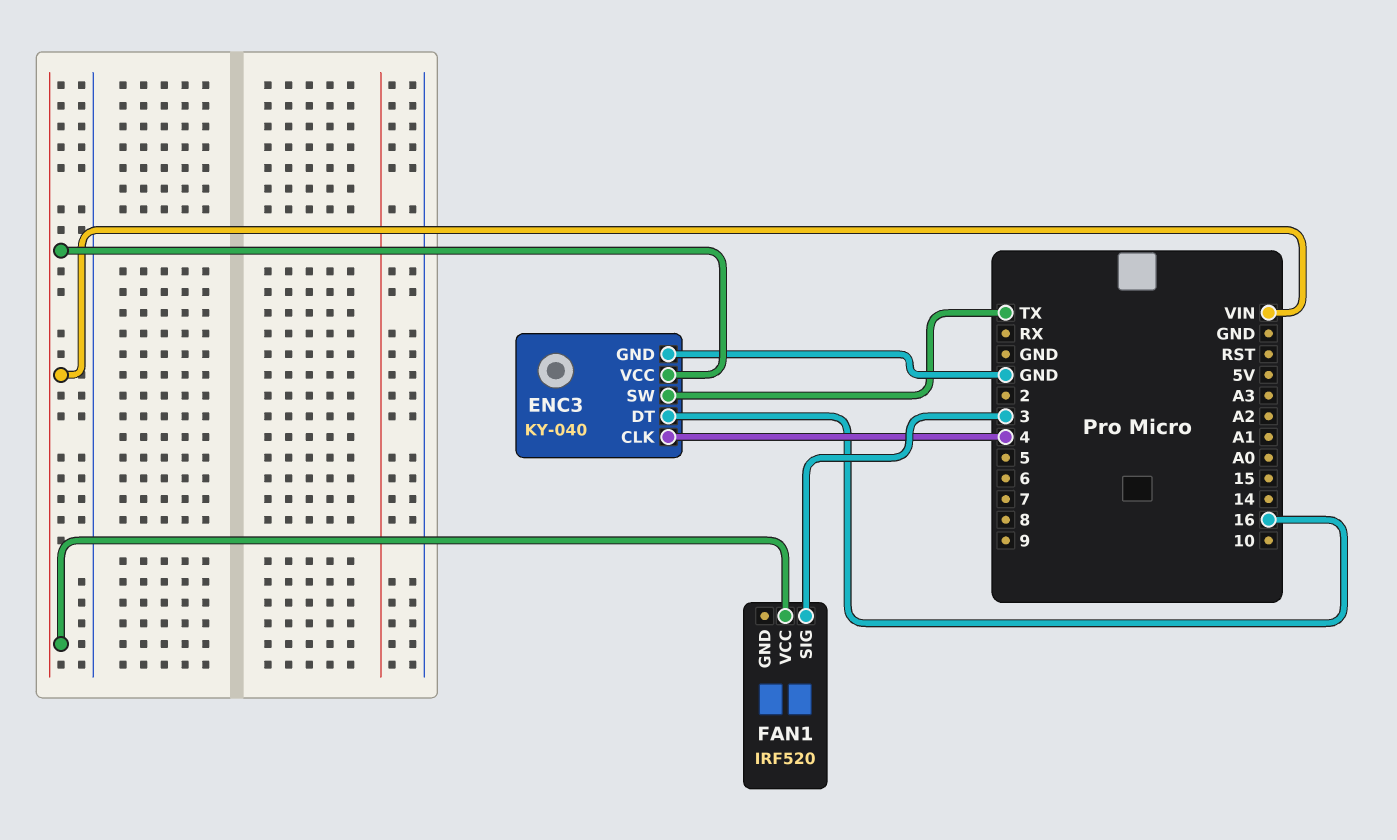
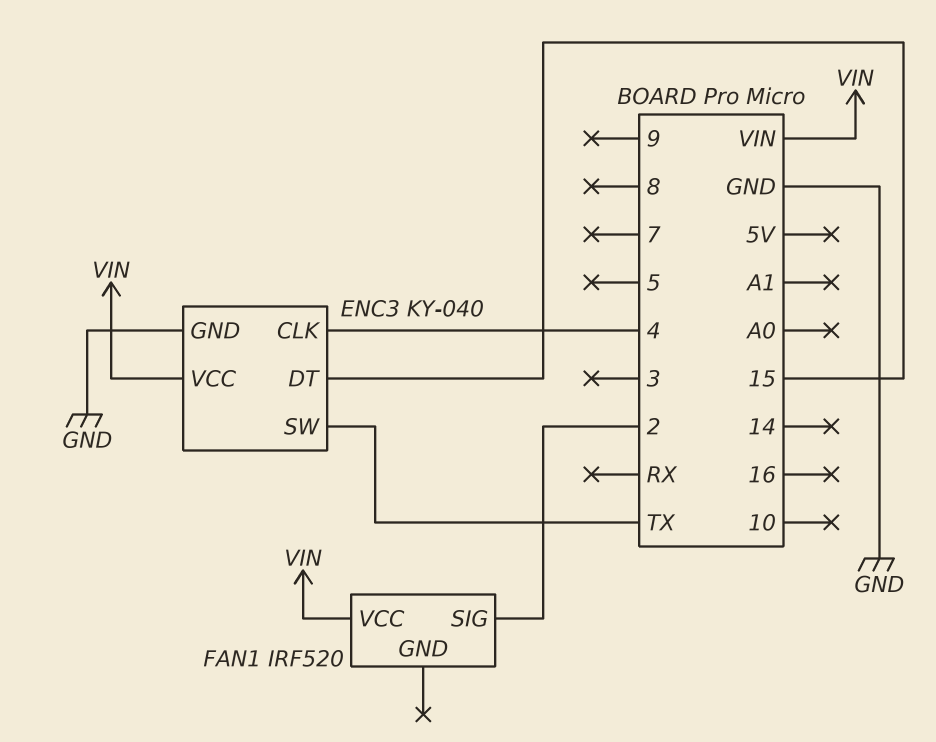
ENC3 pin DT: 16 -> 15
FAN1 pin SIG: 3 -> 2

